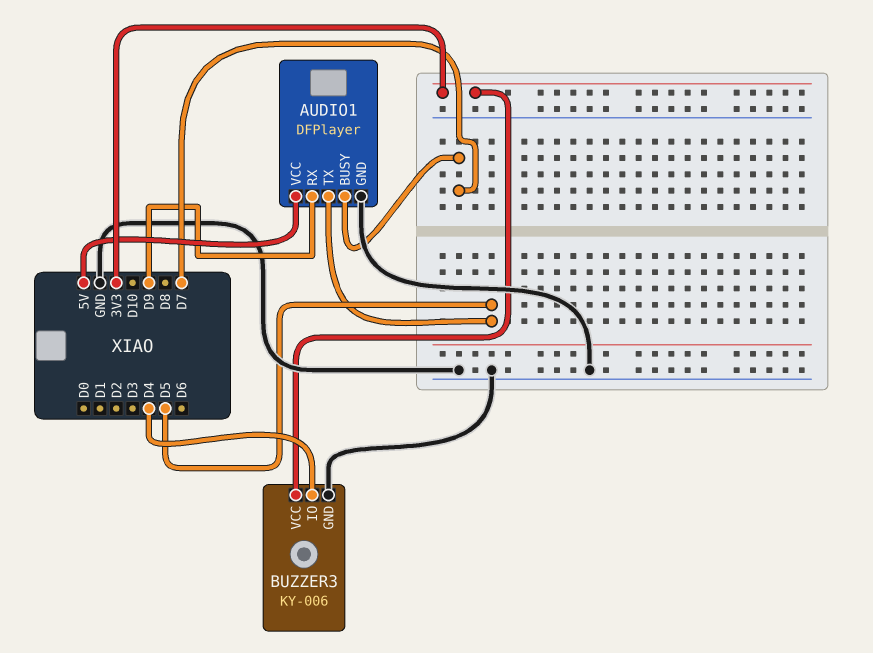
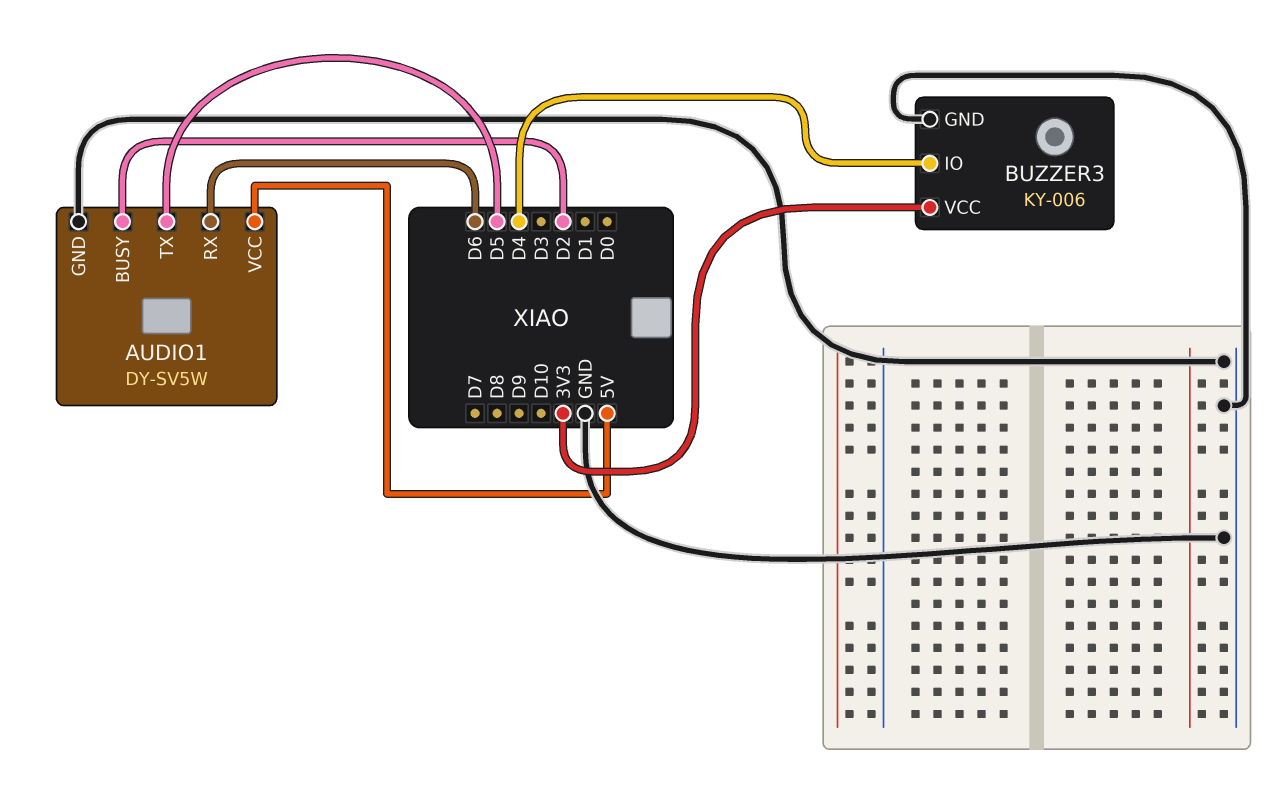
AUDIO1: DFPlayer -> DY-SV5W
AUDIO1 pin BUSY: D7 -> D2
AUDIO1 pin RX: D9 -> D6

